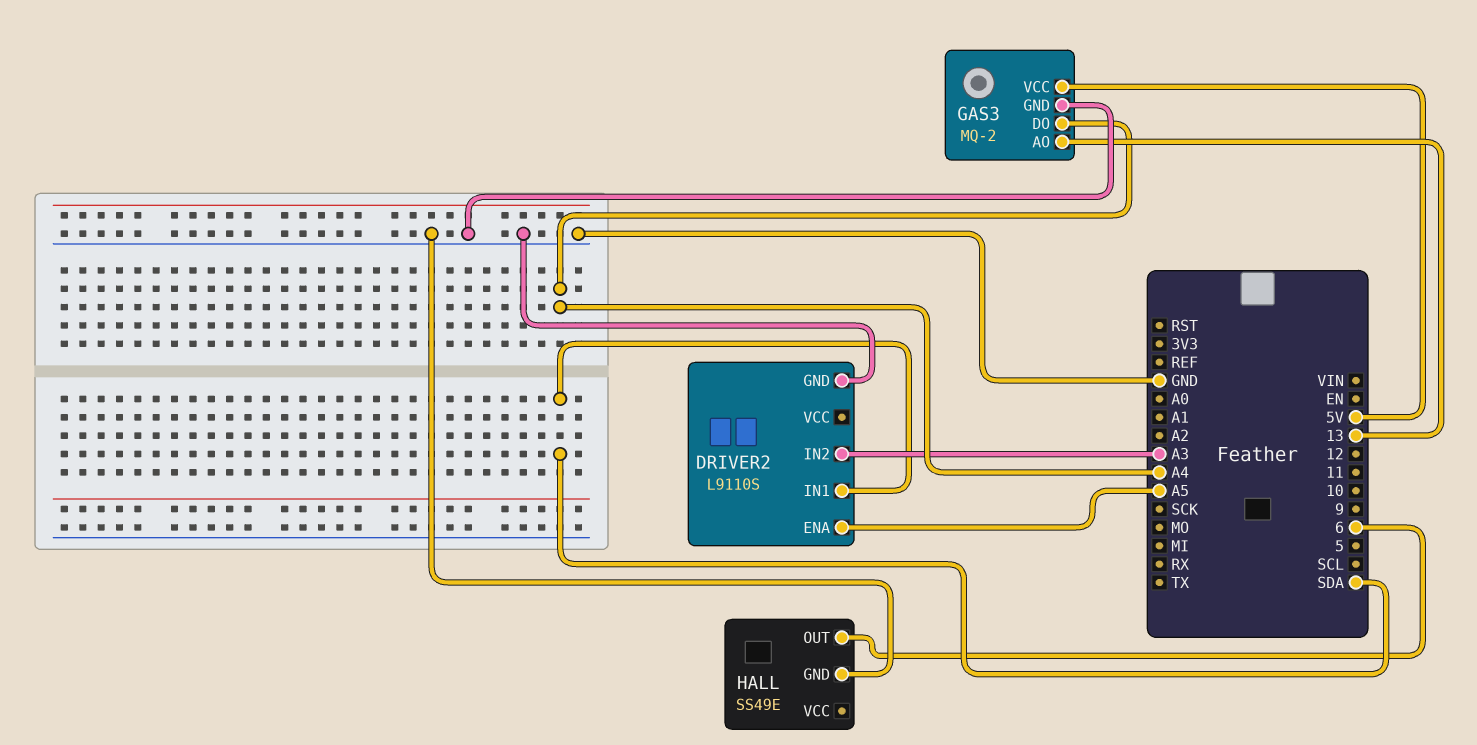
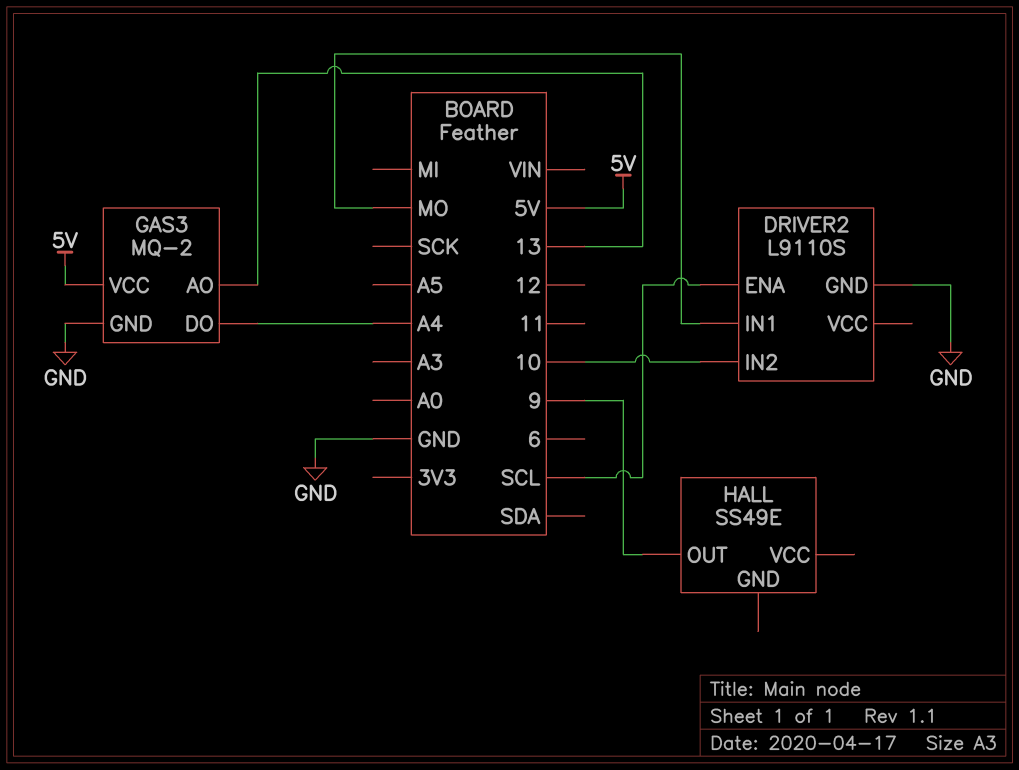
DRIVER2 pin ENA: A5 -> SCL
DRIVER2 pin IN1: SDA -> MO
DRIVER2 pin IN2: A3 -> 10
HALL pin GND: GND -> none
HALL pin OUT: 6 -> 9

